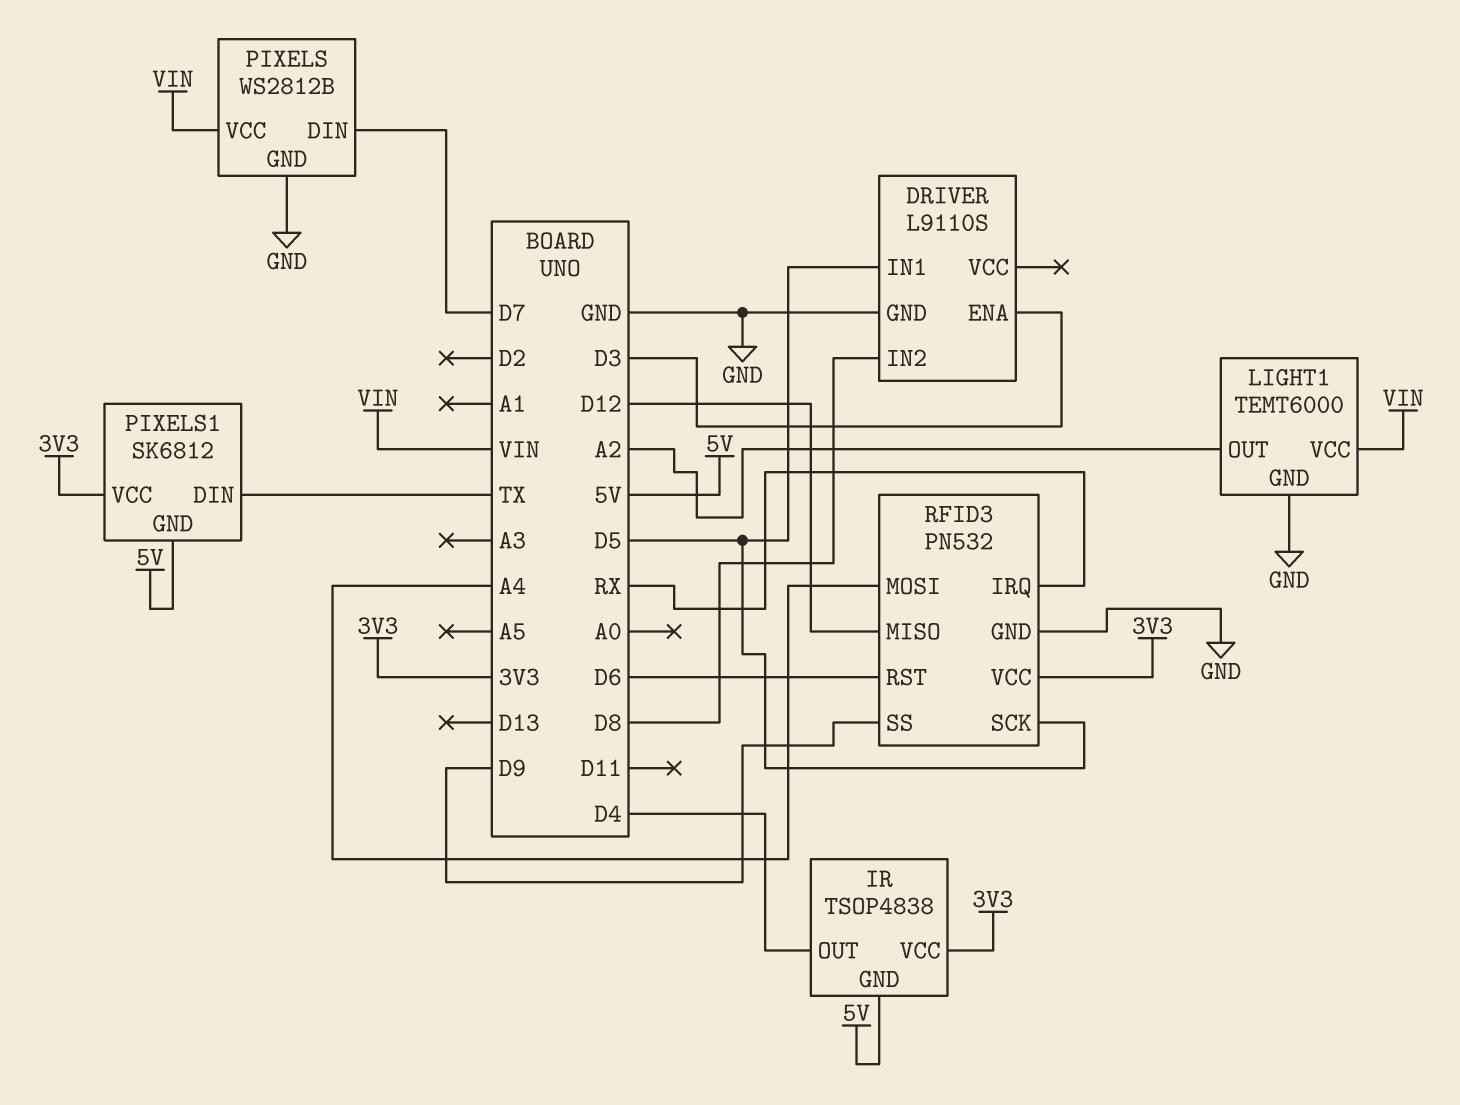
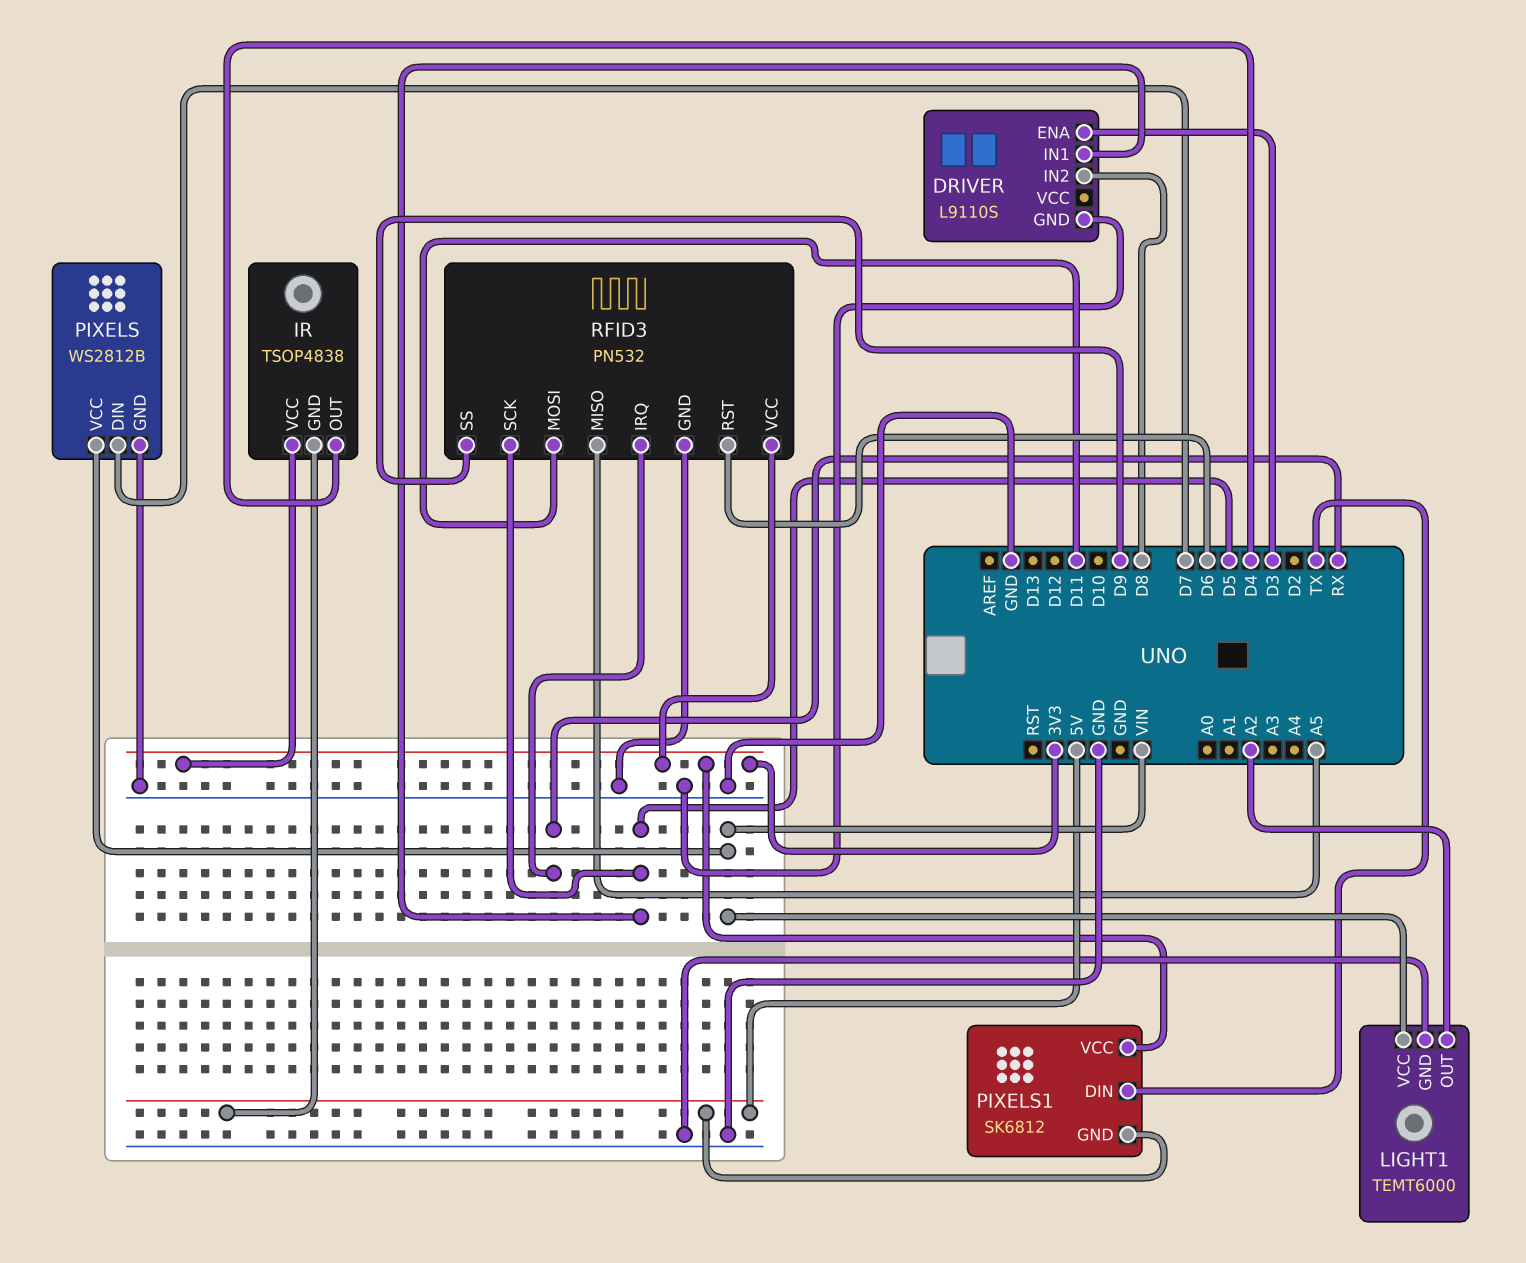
RFID3 pin MISO: D12 -> A5
RFID3 pin MOSI: A4 -> D11

